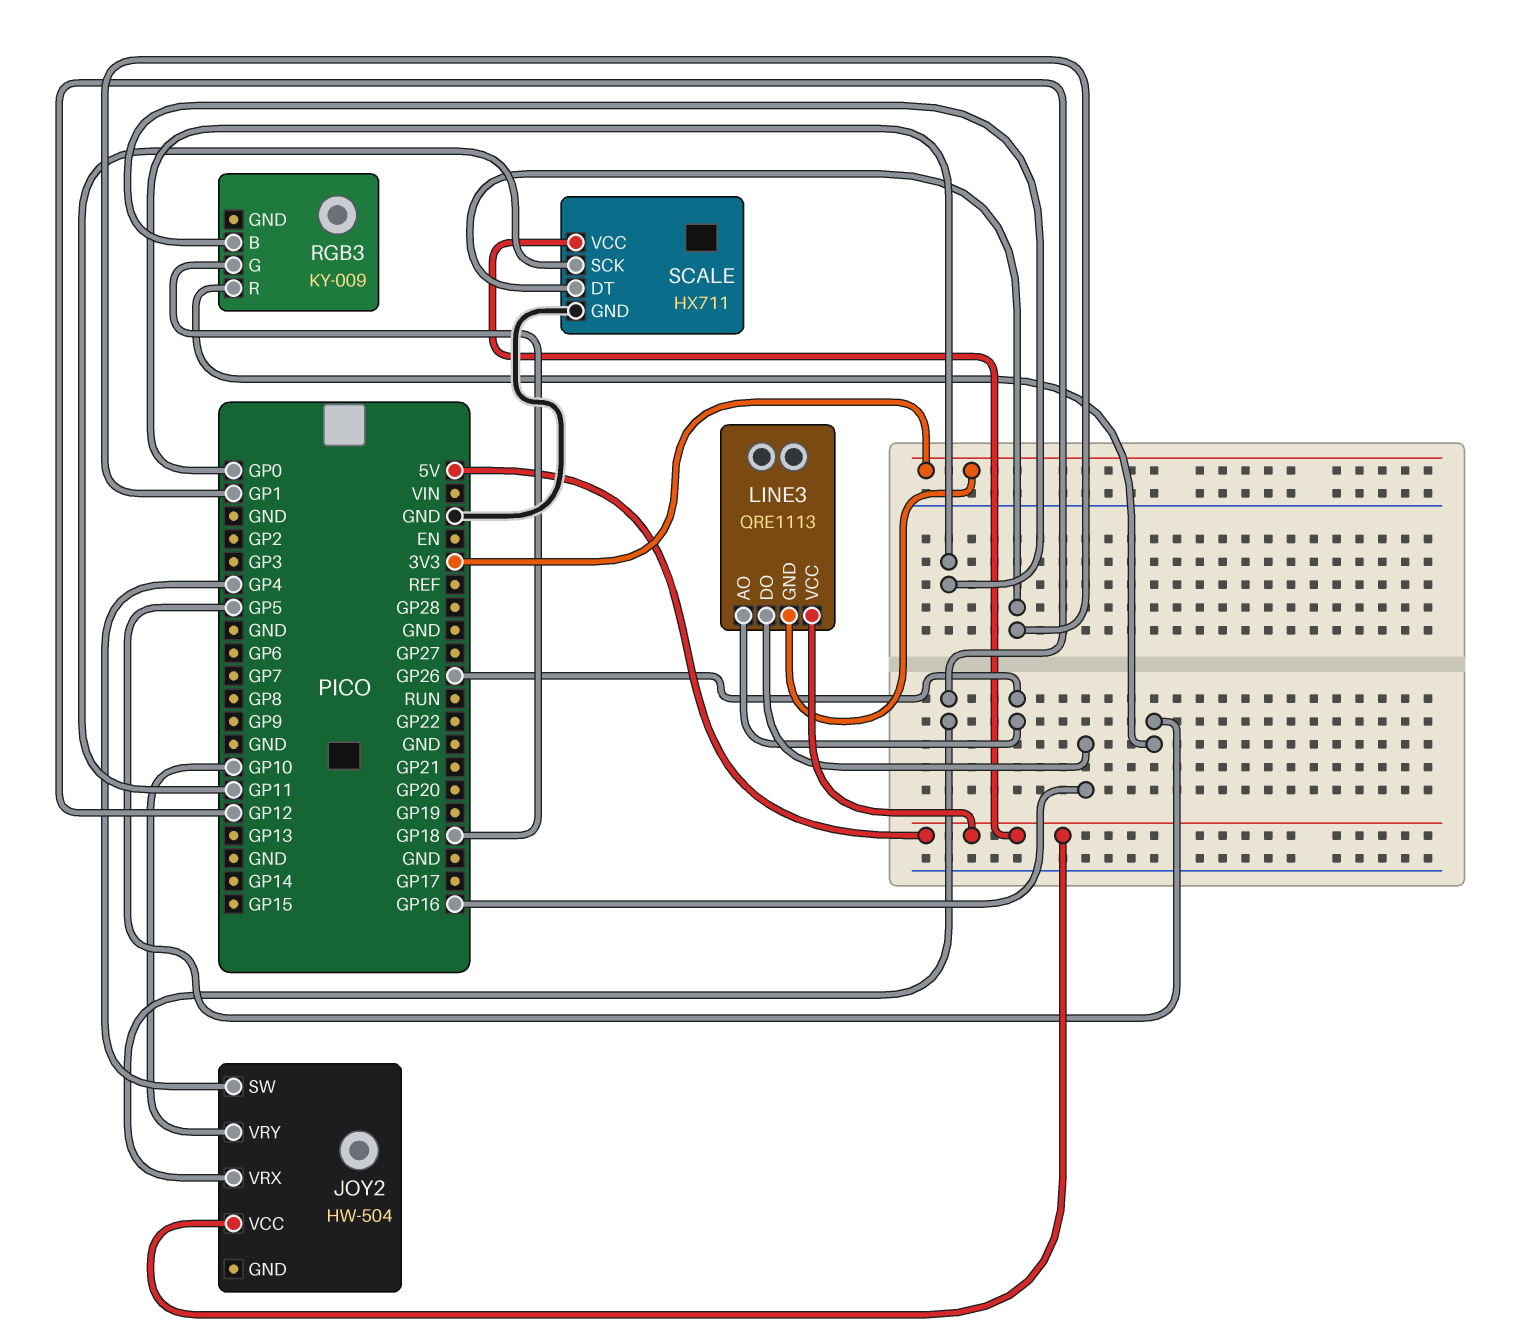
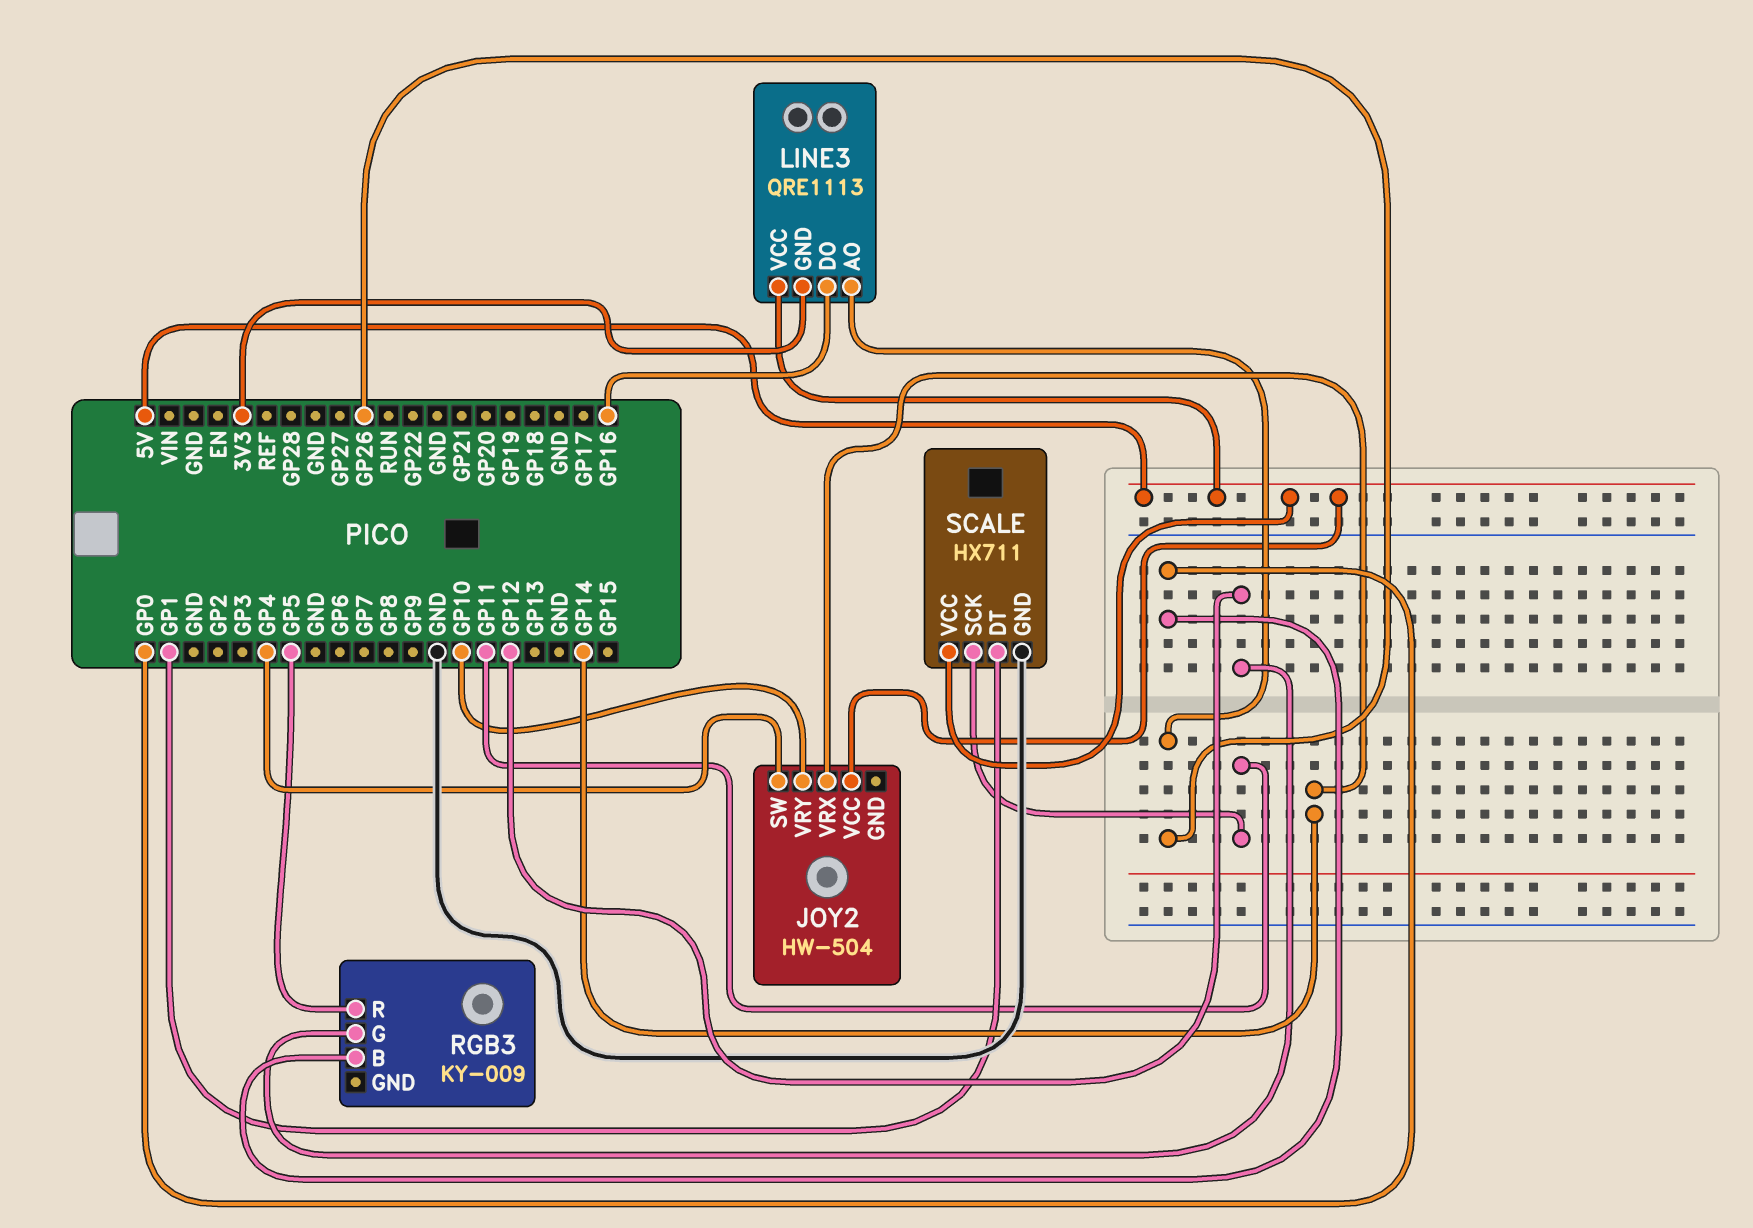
JOY2 pin VRX: GP12 -> GP14
RGB3 pin G: GP18 -> GP12

